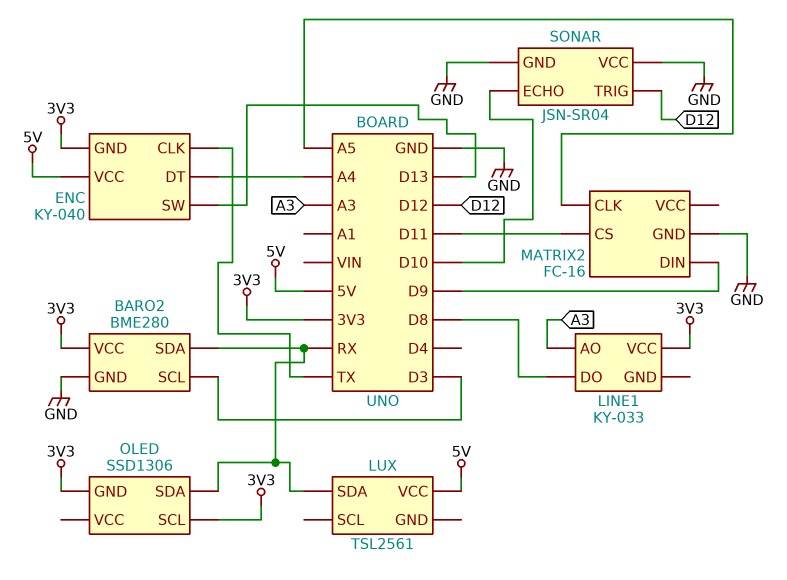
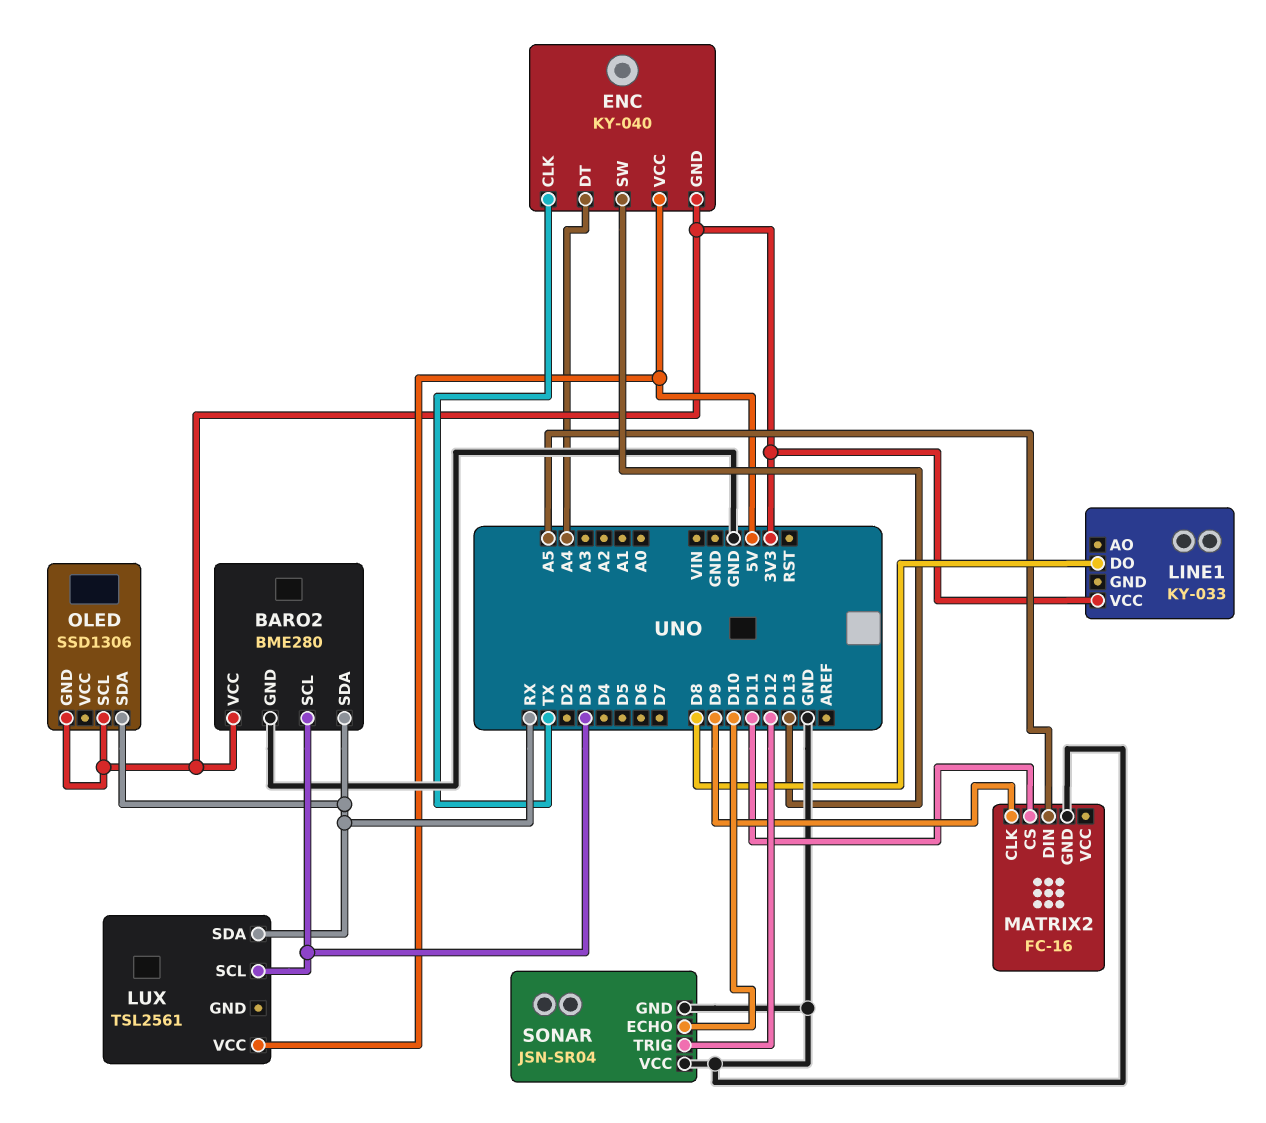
LINE1 pin AO: A3 -> none
LUX pin SCL: none -> D3
MATRIX2 pin CLK: A5 -> D9
MATRIX2 pin DIN: D9 -> A5

